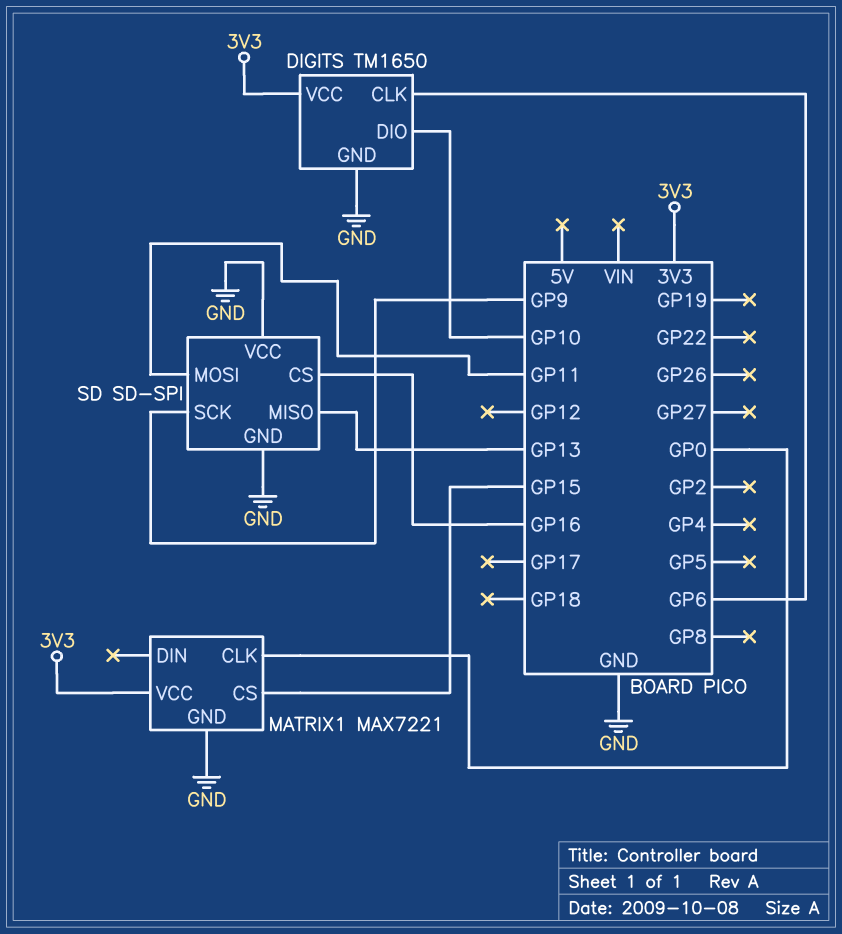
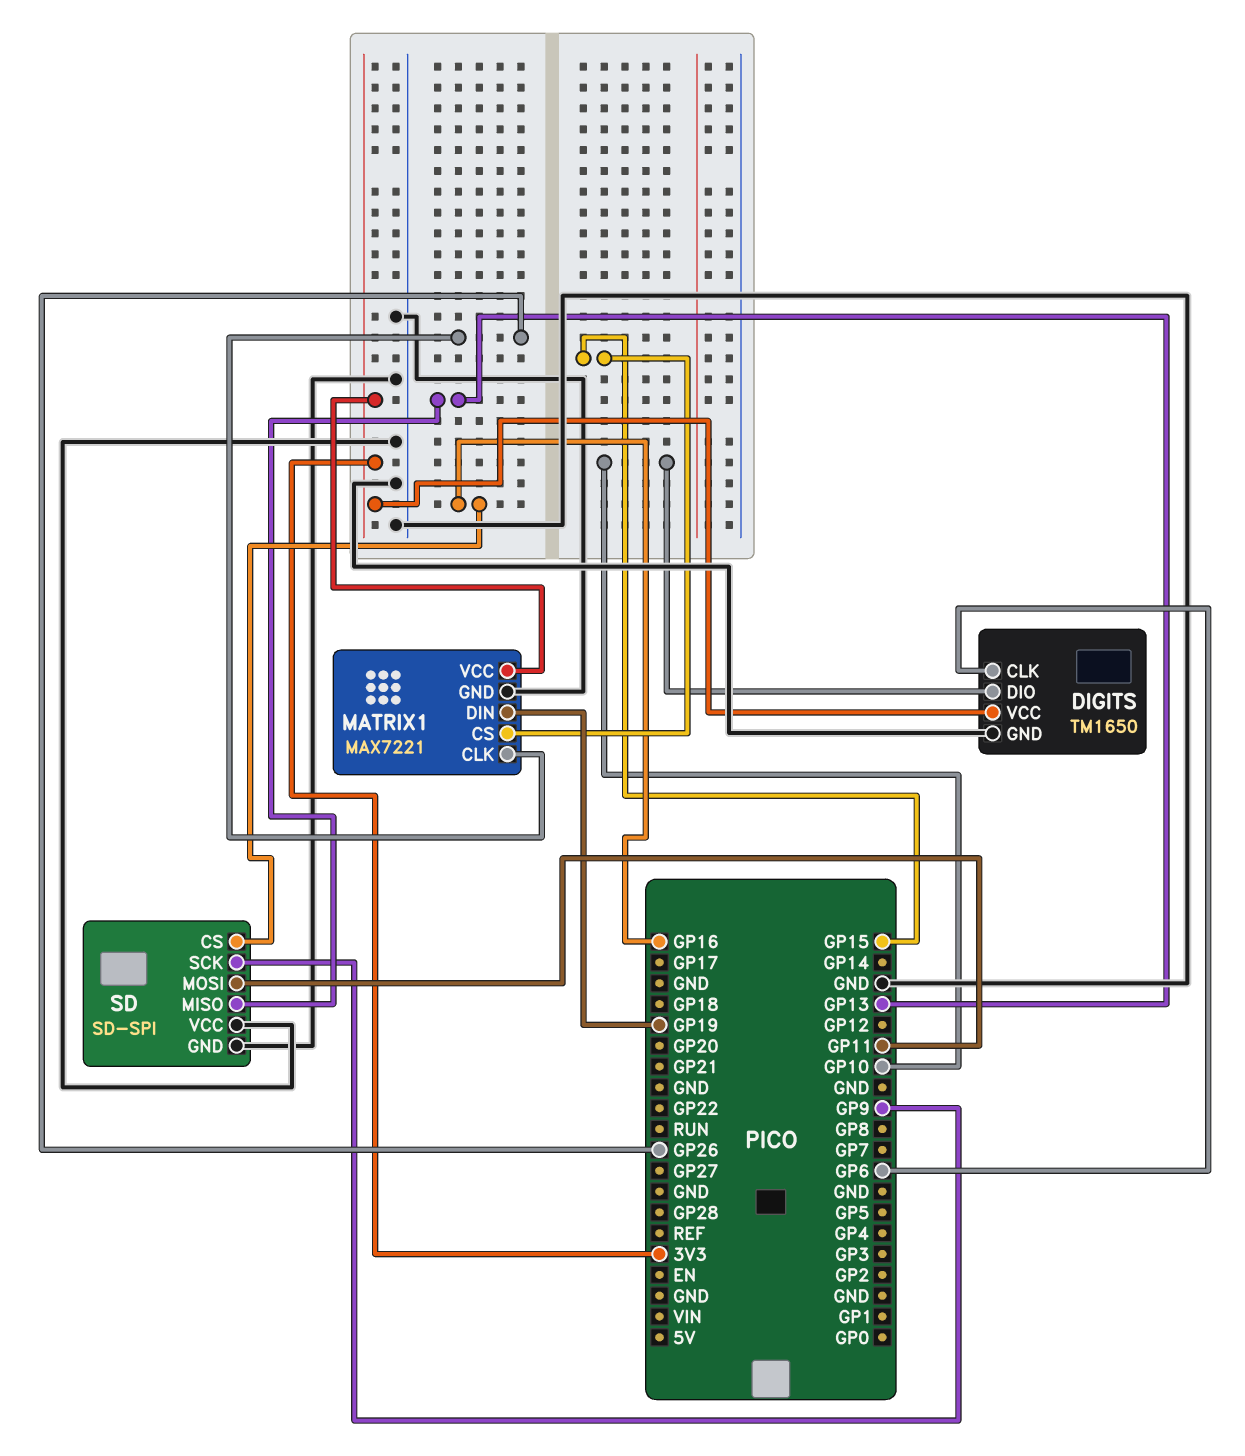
MATRIX1 pin CLK: GP0 -> GP26
MATRIX1 pin DIN: none -> GP19

